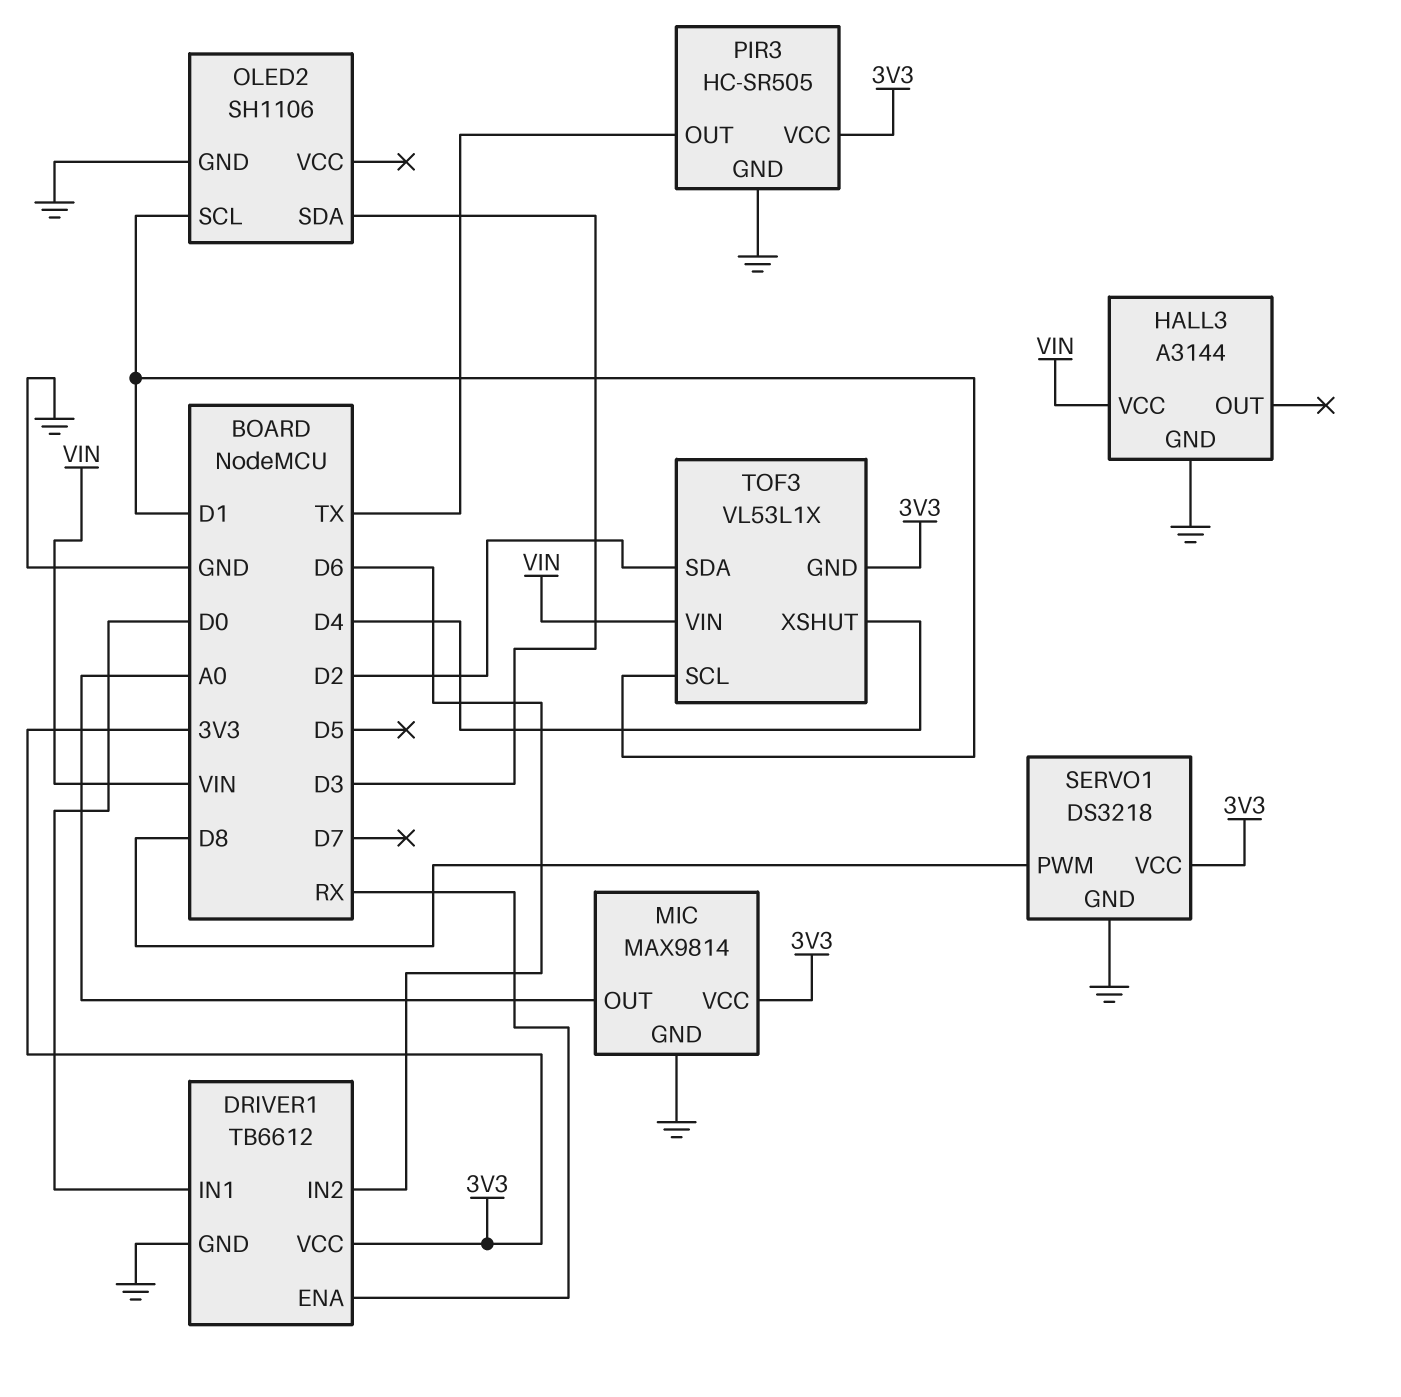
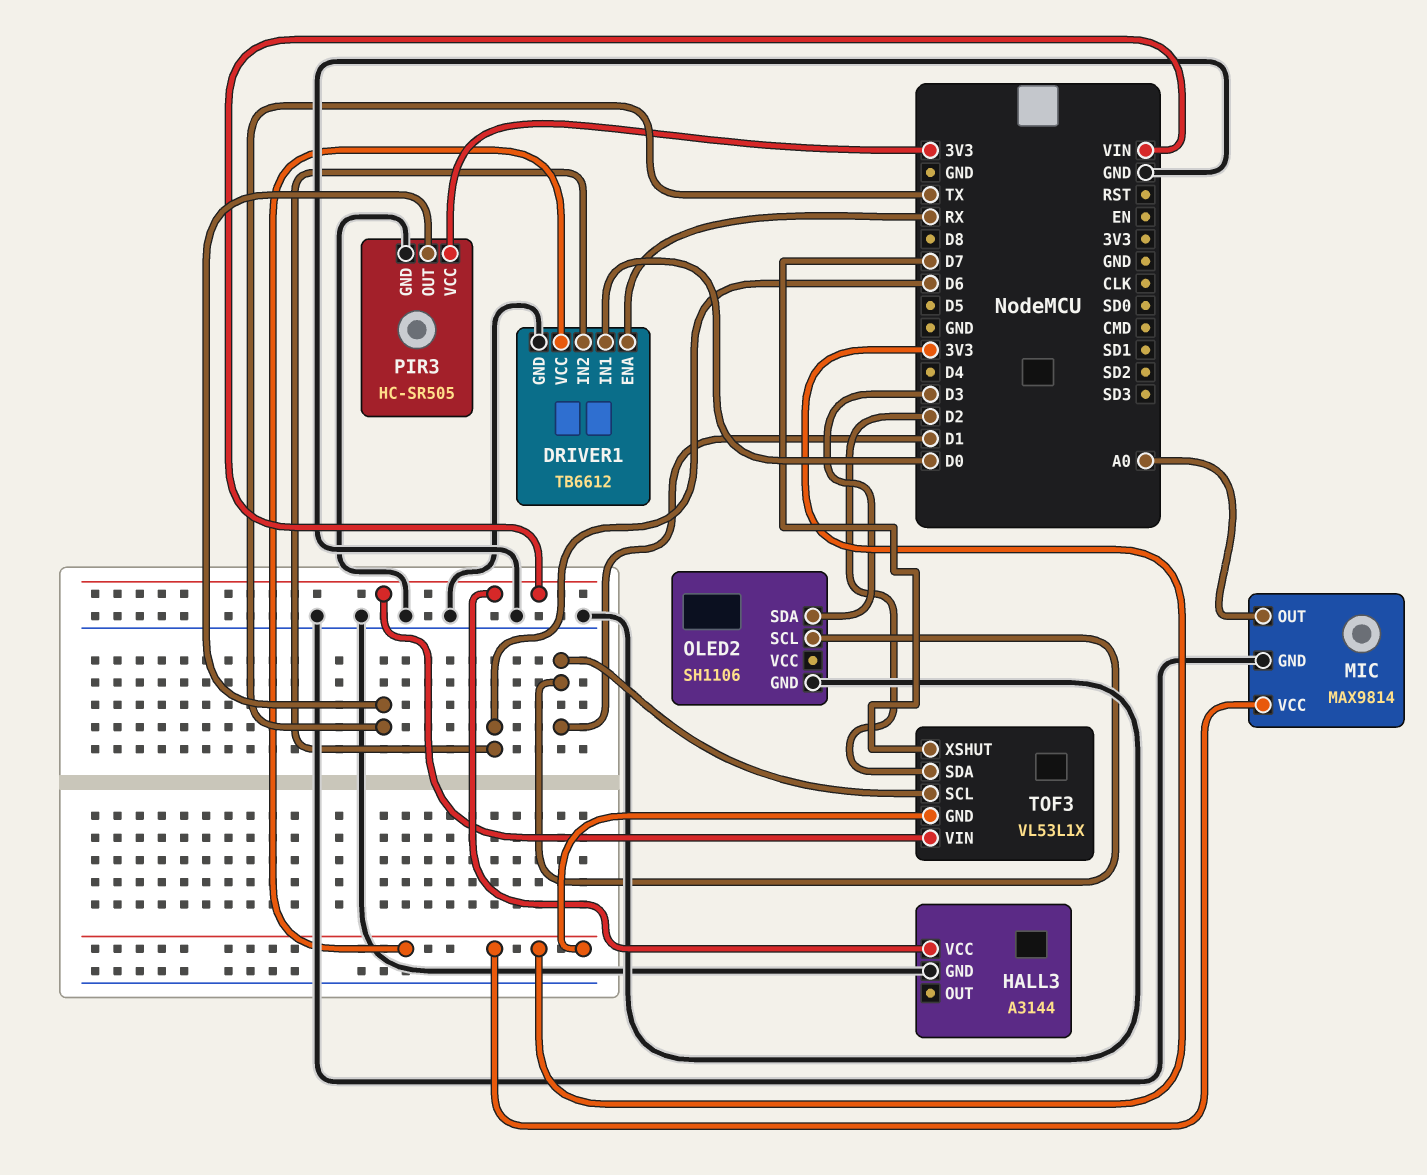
SERVO1: DS3218 -> none
SERVO1 pin GND: GND -> none
SERVO1 pin PWM: D8 -> none
SERVO1 pin VCC: 3V3 -> none
TOF3 pin XSHUT: D4 -> D7

